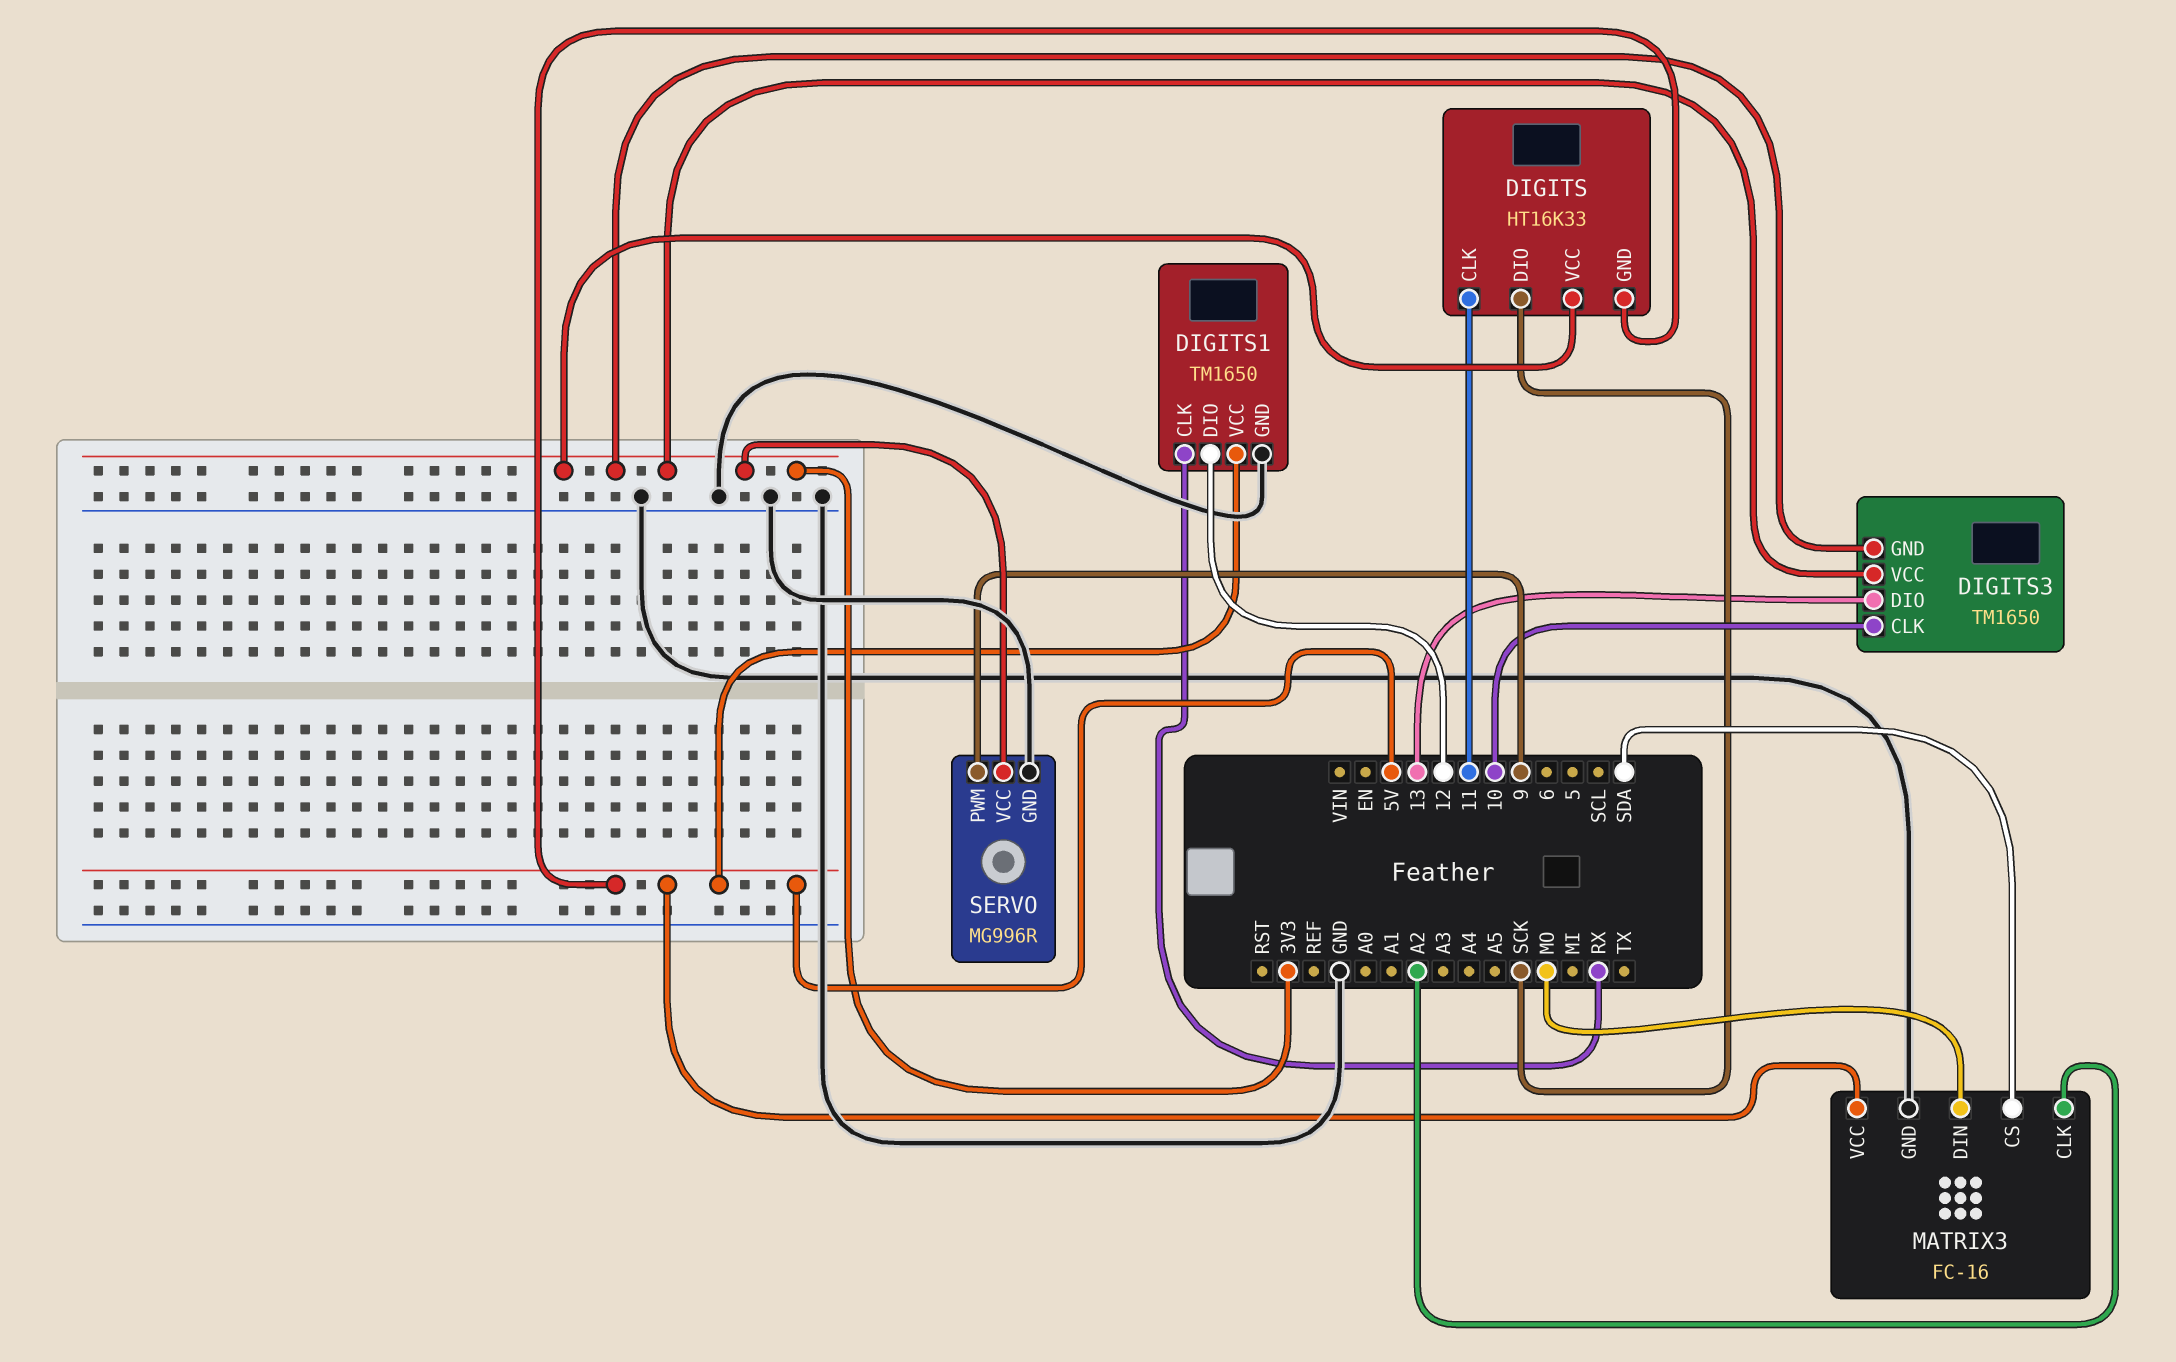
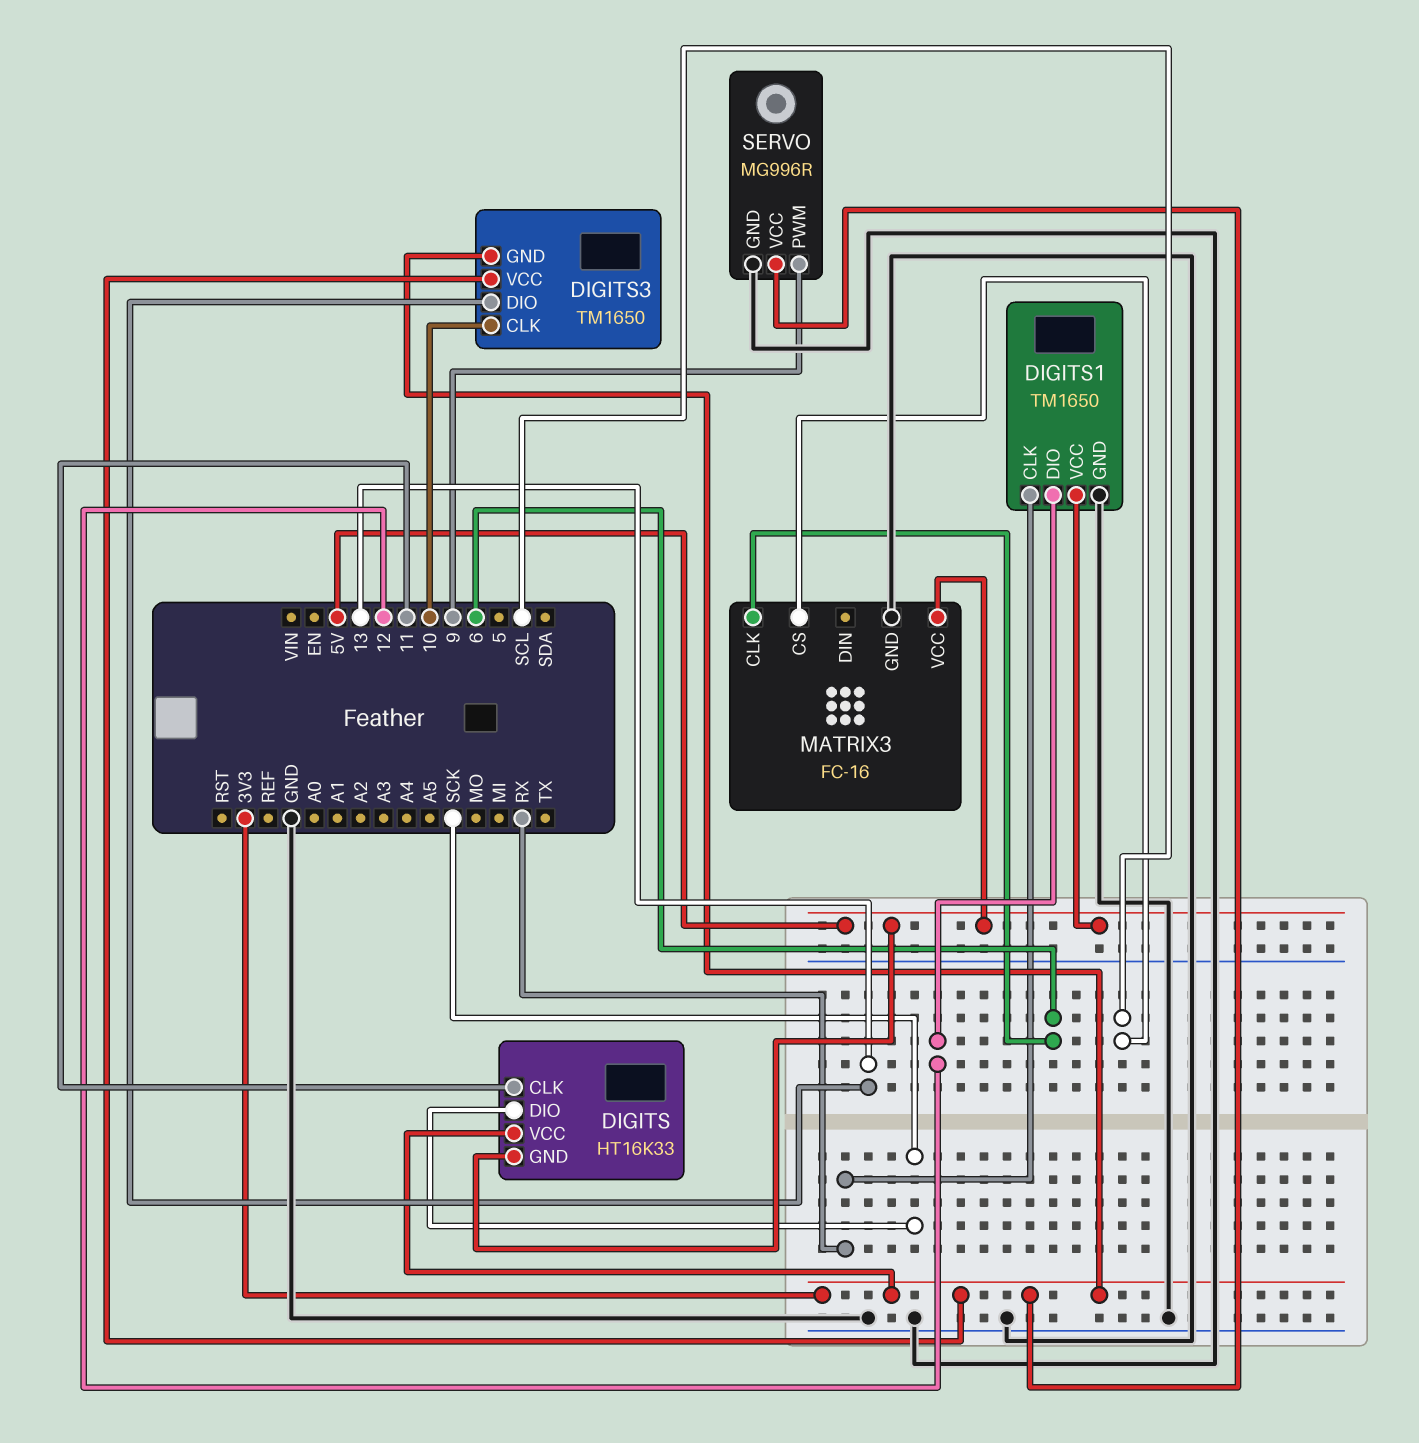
MATRIX3 pin CLK: A2 -> 6
MATRIX3 pin CS: SDA -> SCL
MATRIX3 pin DIN: MO -> none

